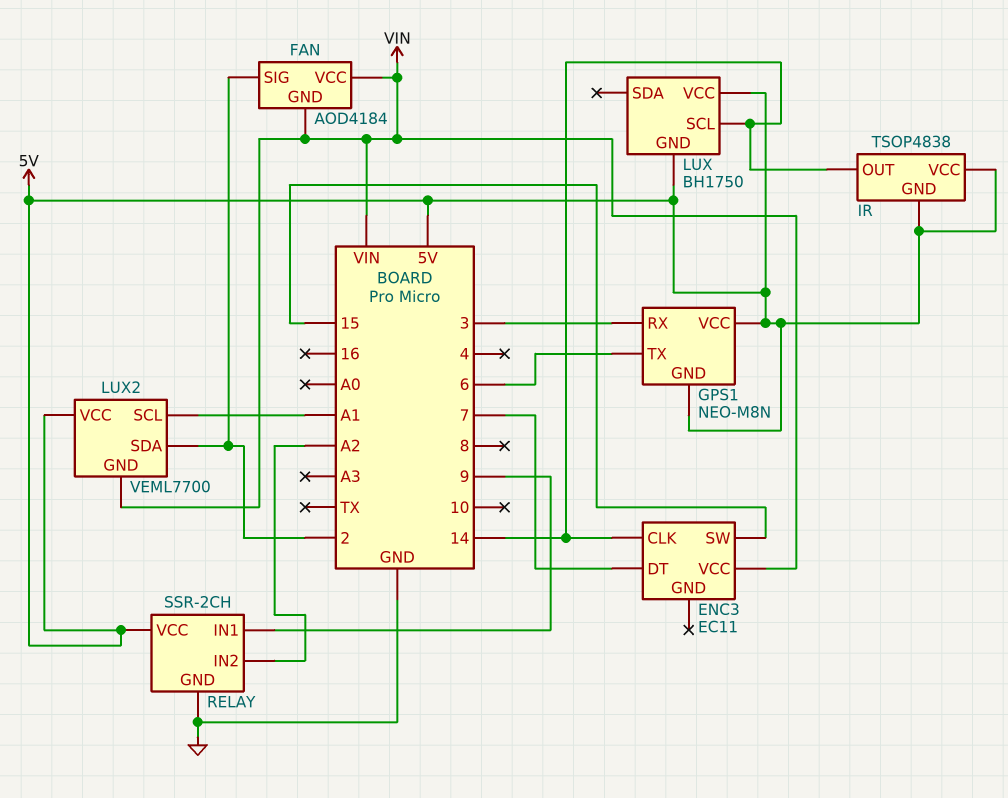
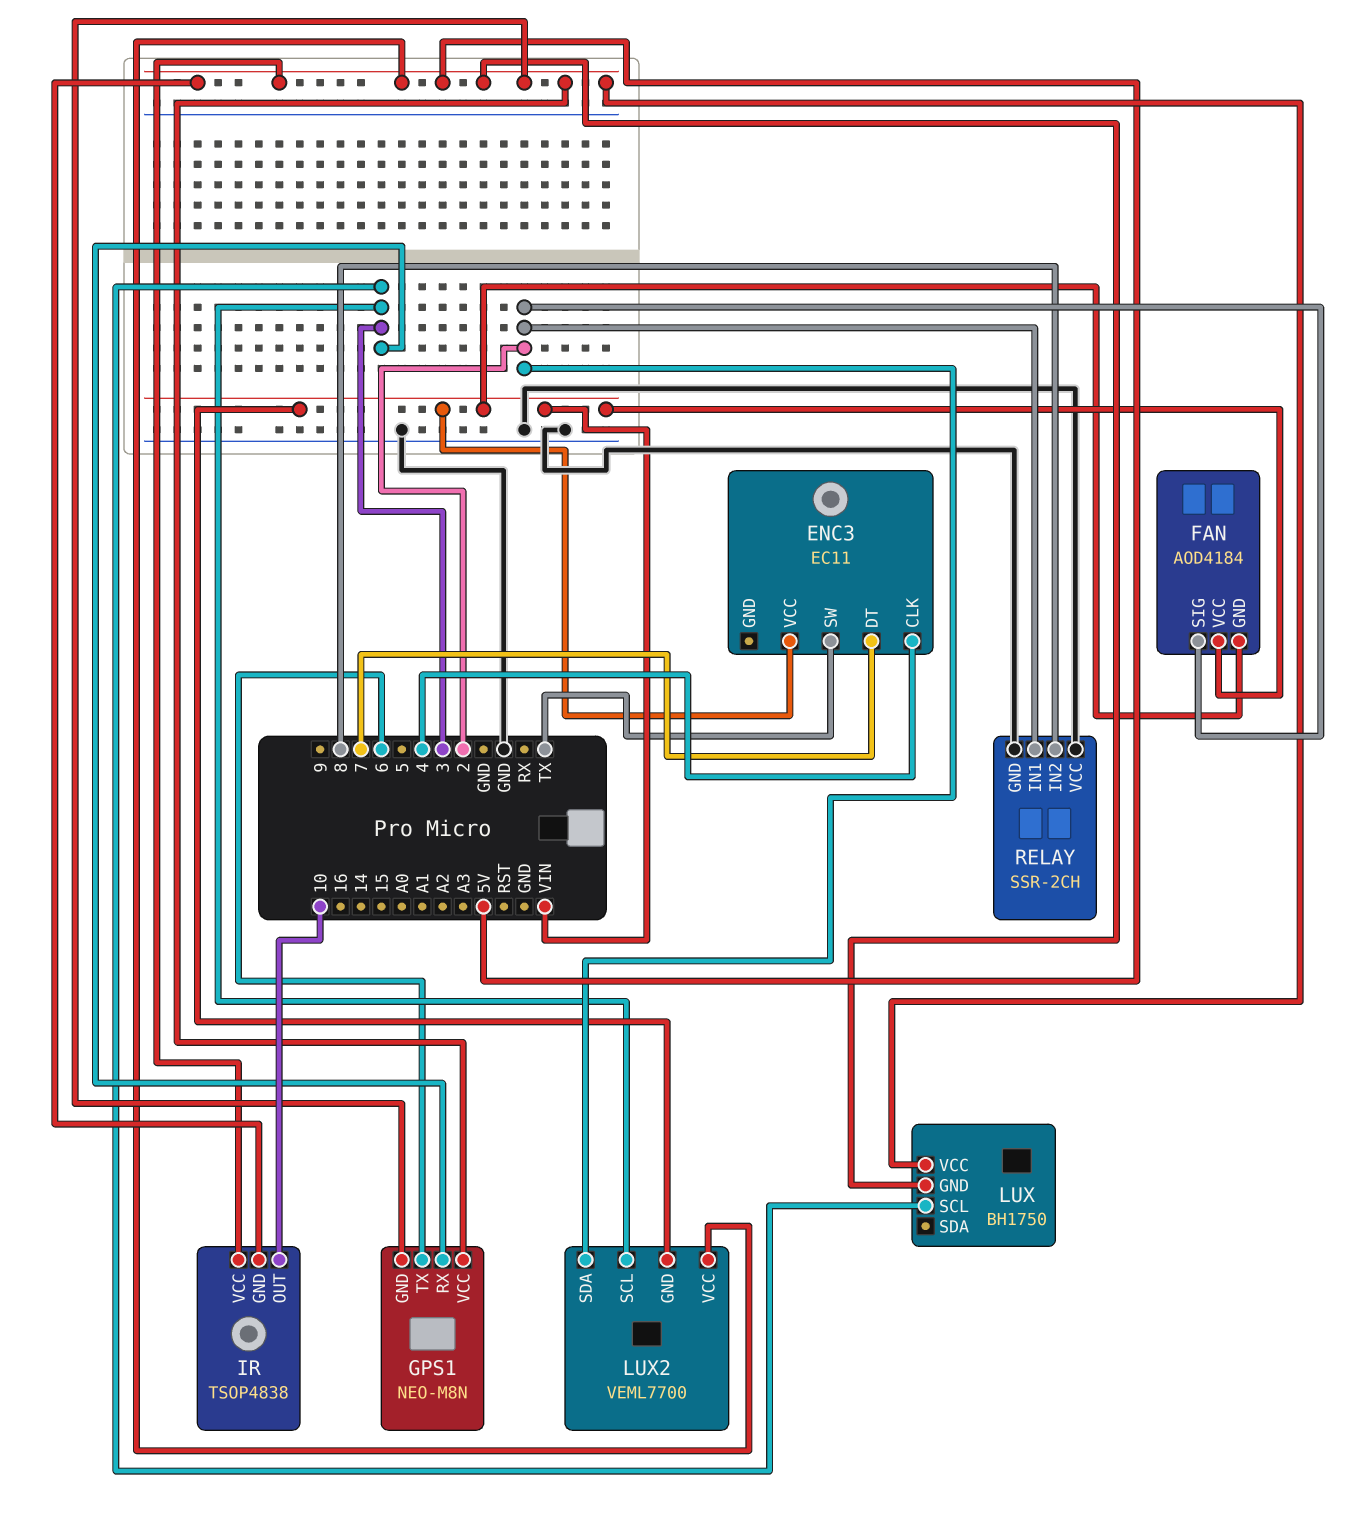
ENC3 pin CLK: 14 -> 4
ENC3 pin SW: 15 -> TX
IR pin OUT: 14 -> 10
LUX pin SCL: 14 -> 3
LUX2 pin SCL: A1 -> 3
RELAY pin IN1: 9 -> 2
RELAY pin IN2: A2 -> 8
RELAY pin VCC: 5V -> GND

